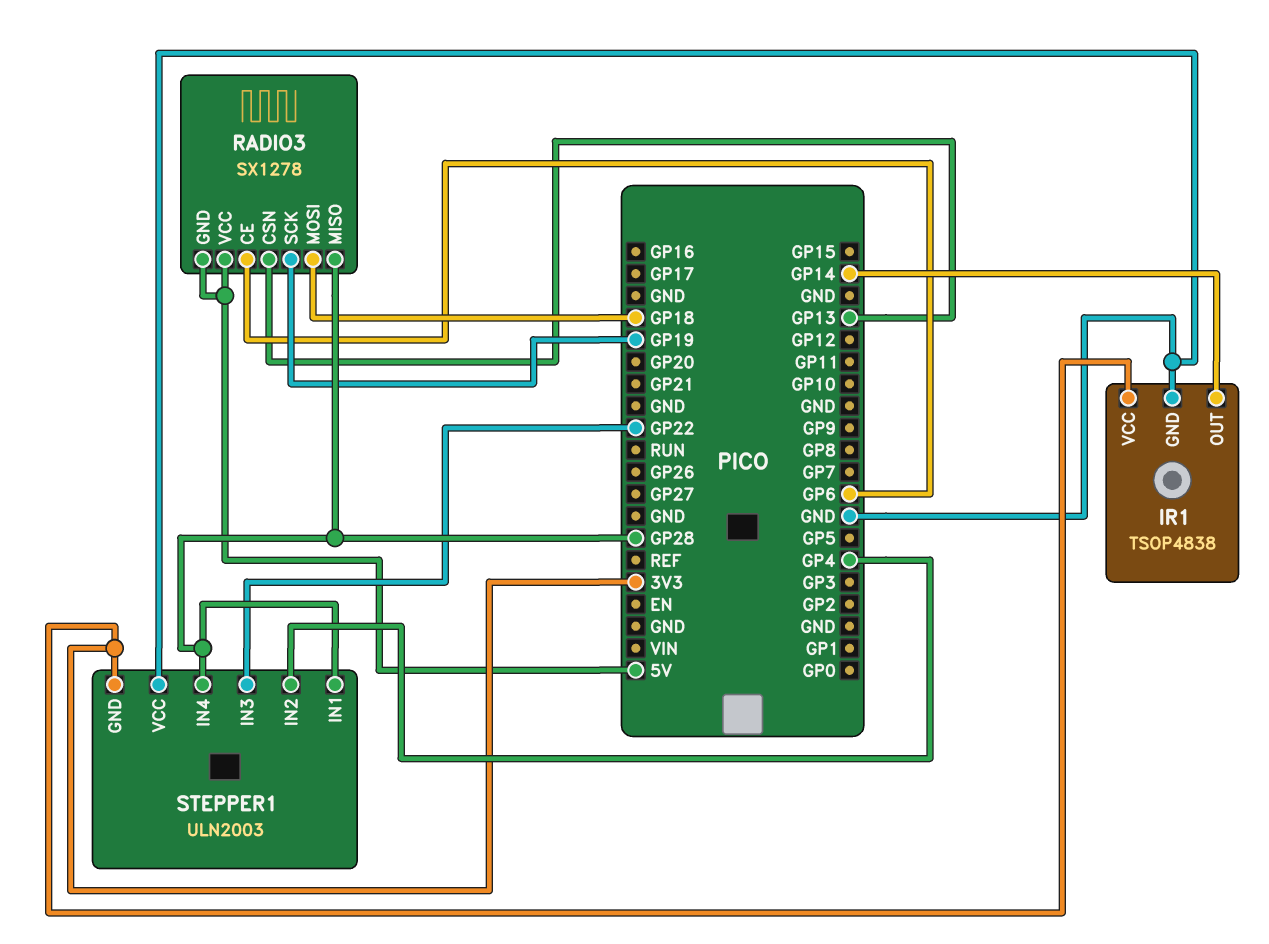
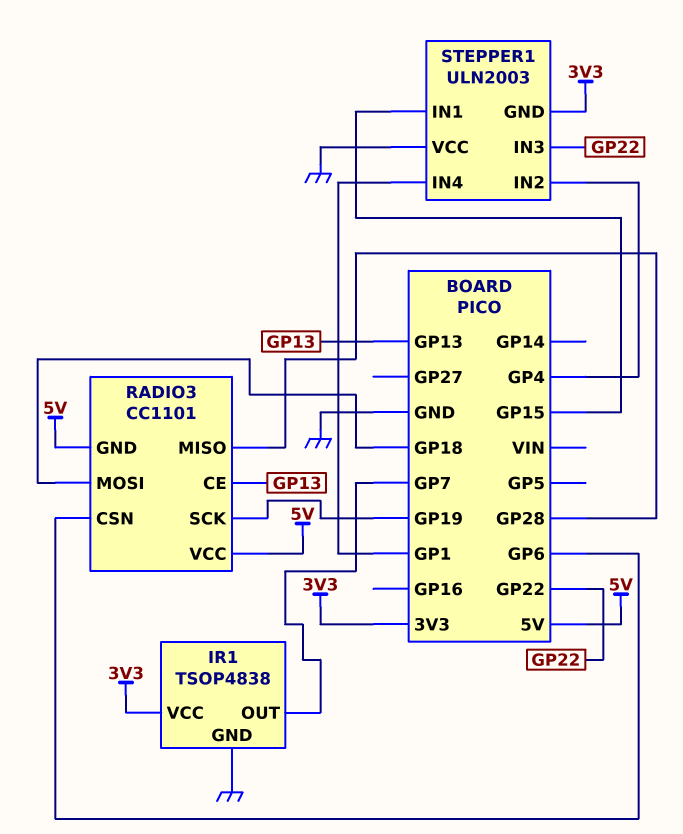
IR1 pin OUT: GP14 -> GP7
RADIO3: SX1278 -> CC1101
RADIO3 pin CE: GP6 -> GP13
RADIO3 pin CSN: GP13 -> GP6
STEPPER1 pin IN1: GP28 -> GP15
STEPPER1 pin IN4: GP28 -> GP1

